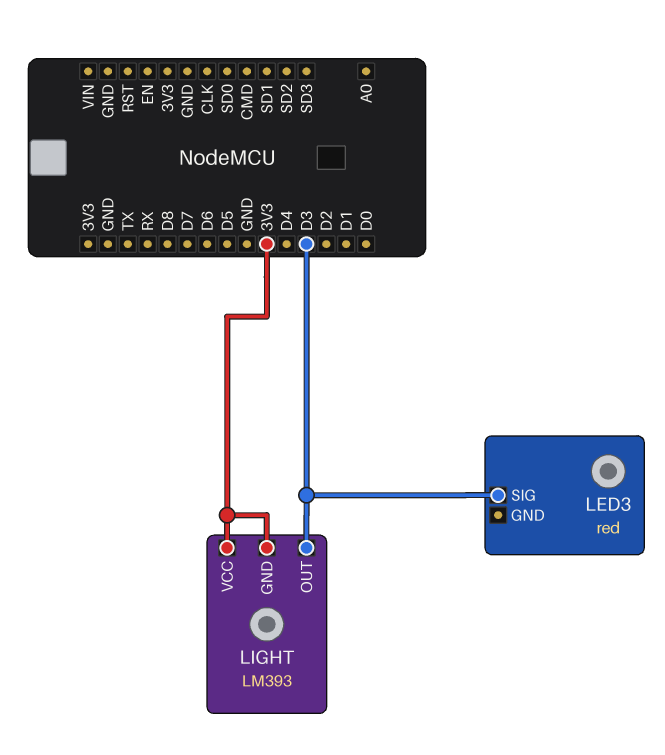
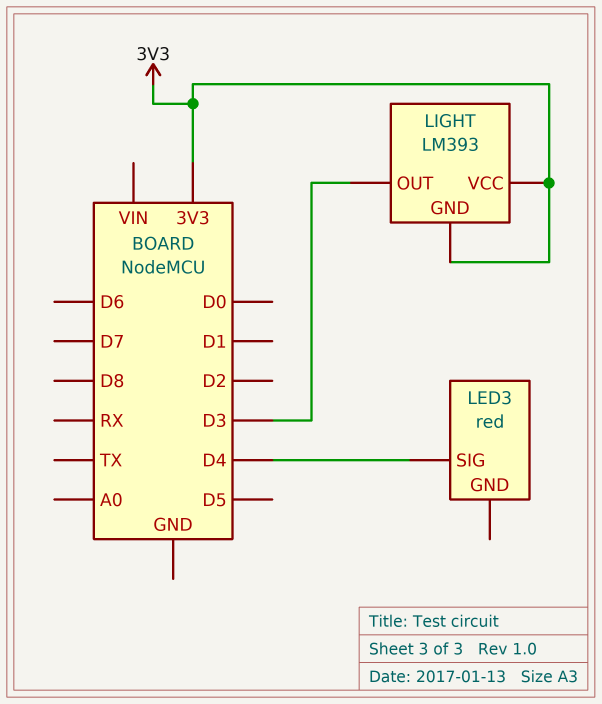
LED3 pin SIG: D3 -> D4

